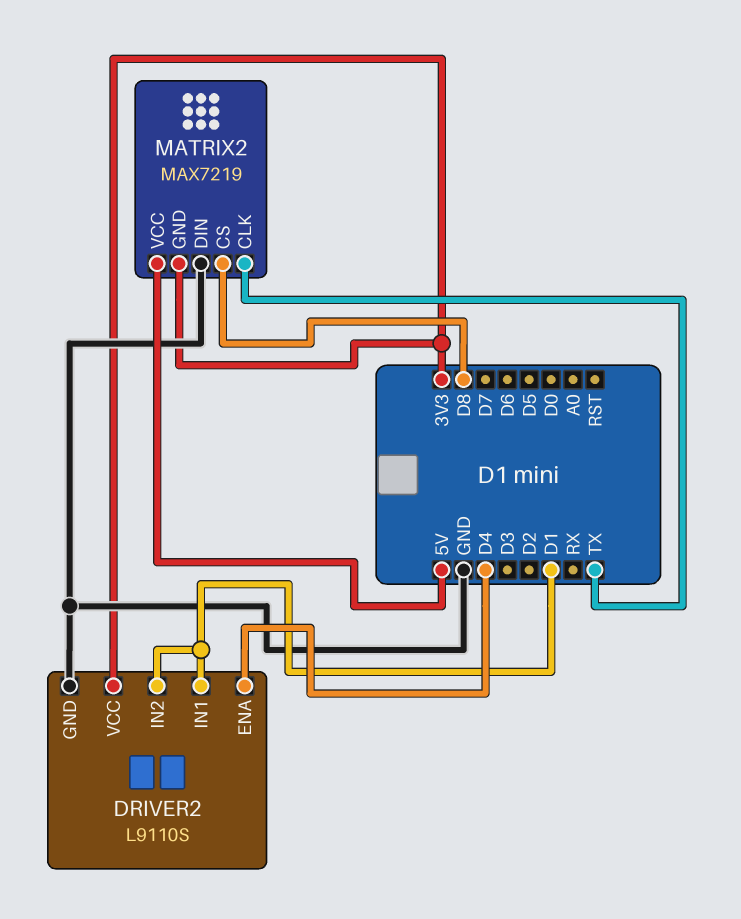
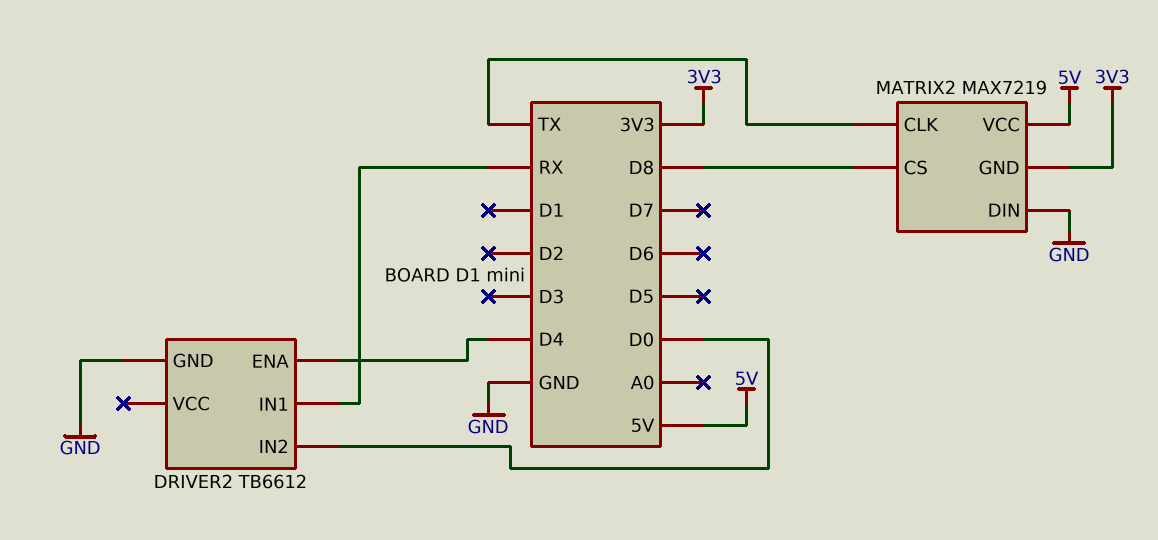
DRIVER2: L9110S -> TB6612
DRIVER2 pin IN1: D1 -> RX
DRIVER2 pin IN2: D1 -> D0
DRIVER2 pin VCC: 3V3 -> none

